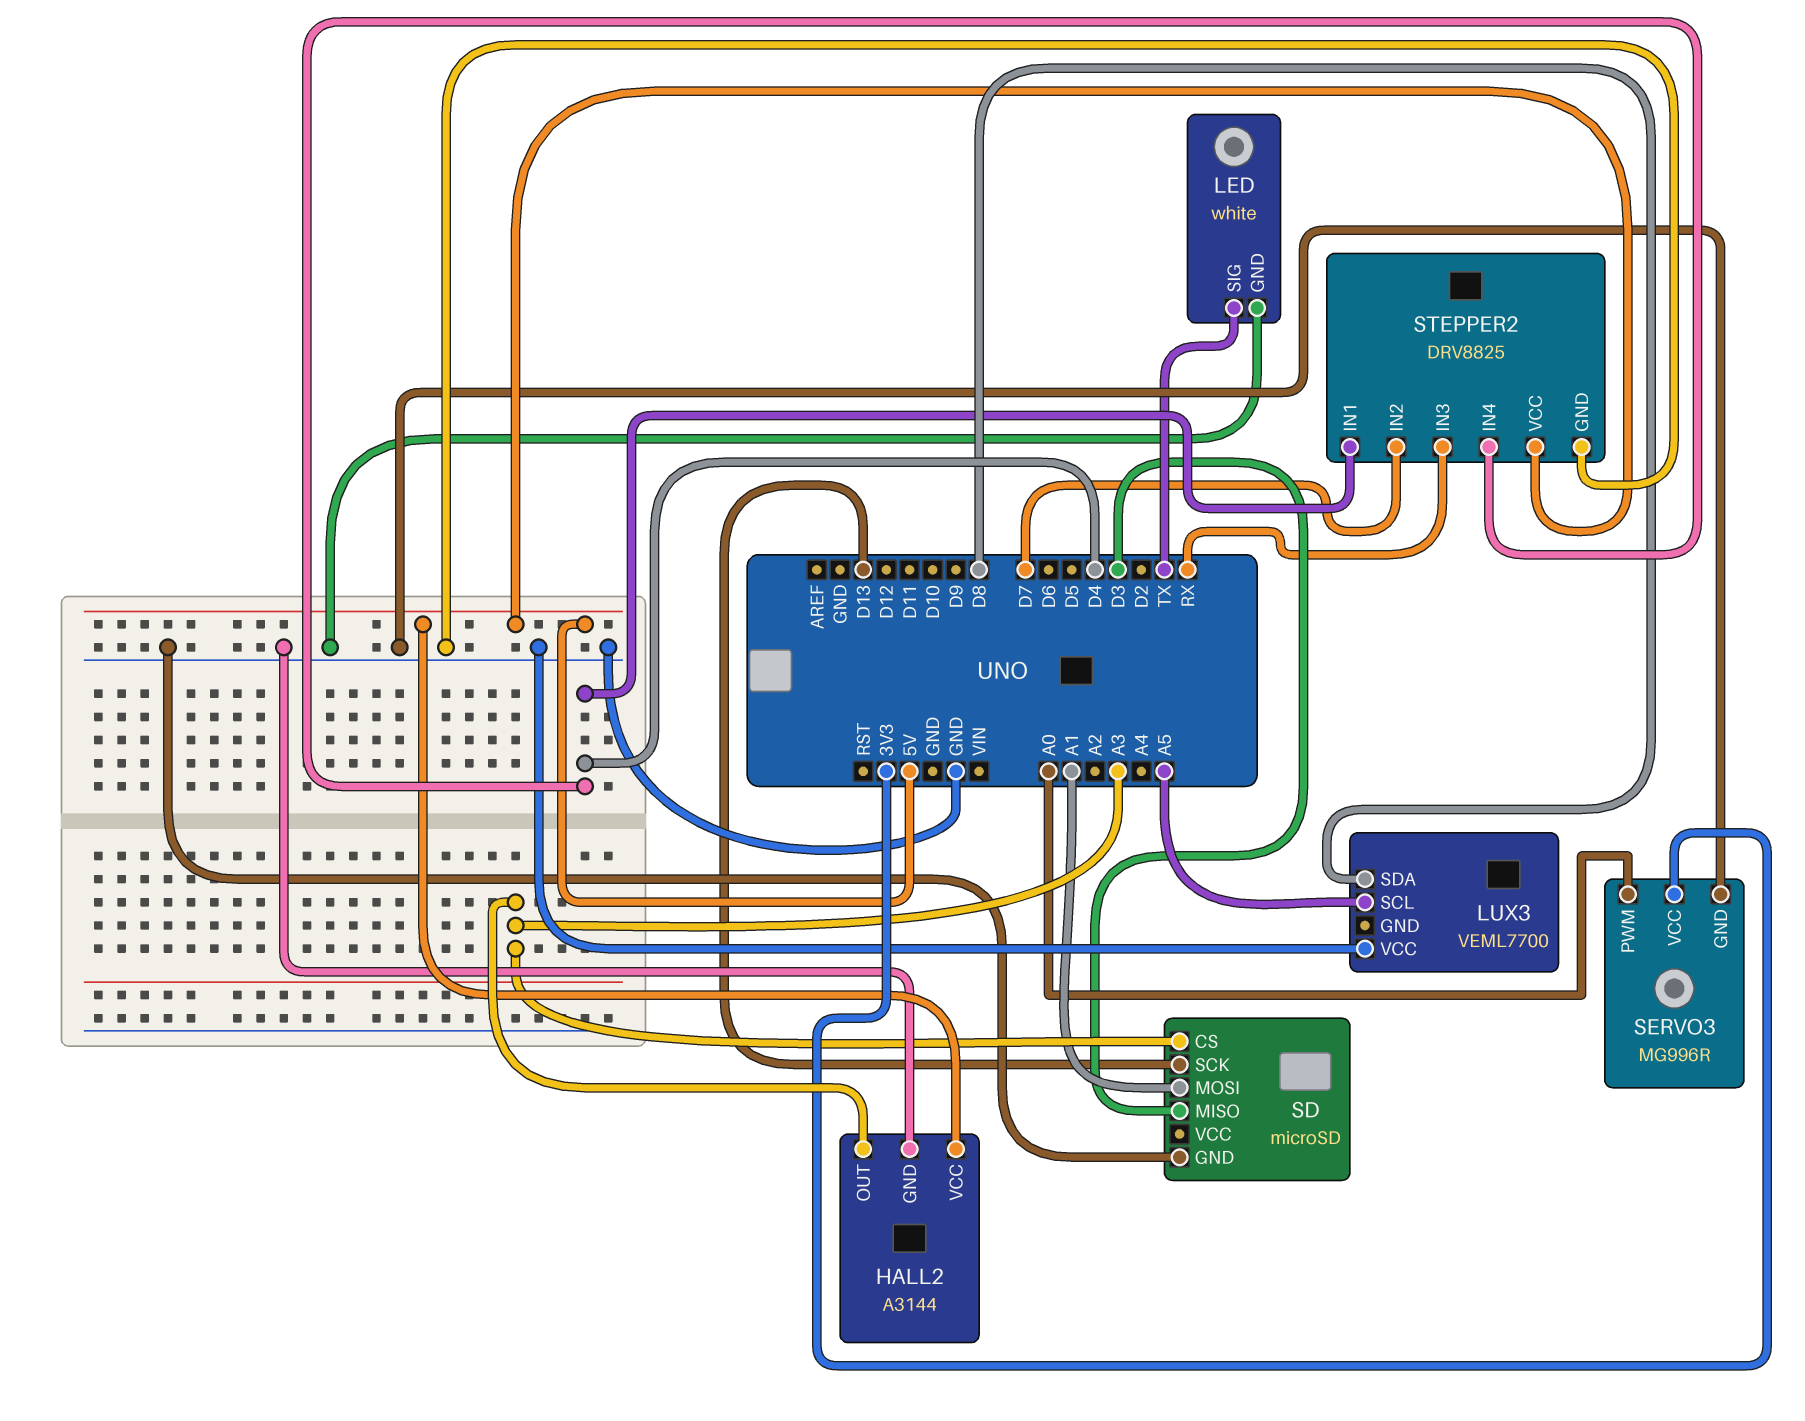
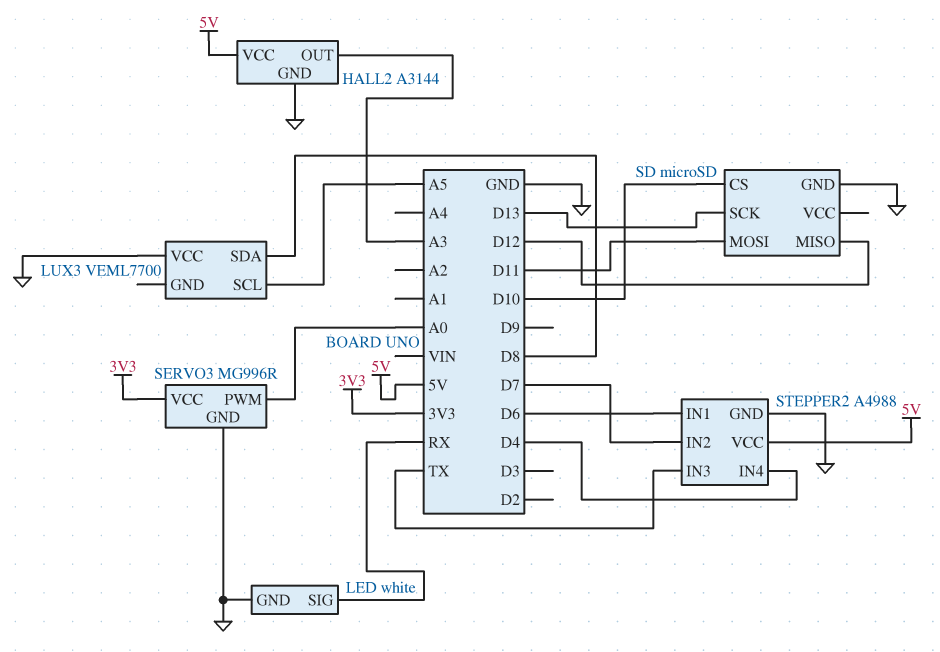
LED pin SIG: TX -> RX
SD pin CS: A3 -> D10
SD pin MISO: D3 -> D12
SD pin MOSI: A1 -> D11
STEPPER2: DRV8825 -> A4988
STEPPER2 pin IN1: D4 -> D6
STEPPER2 pin IN3: RX -> TX

